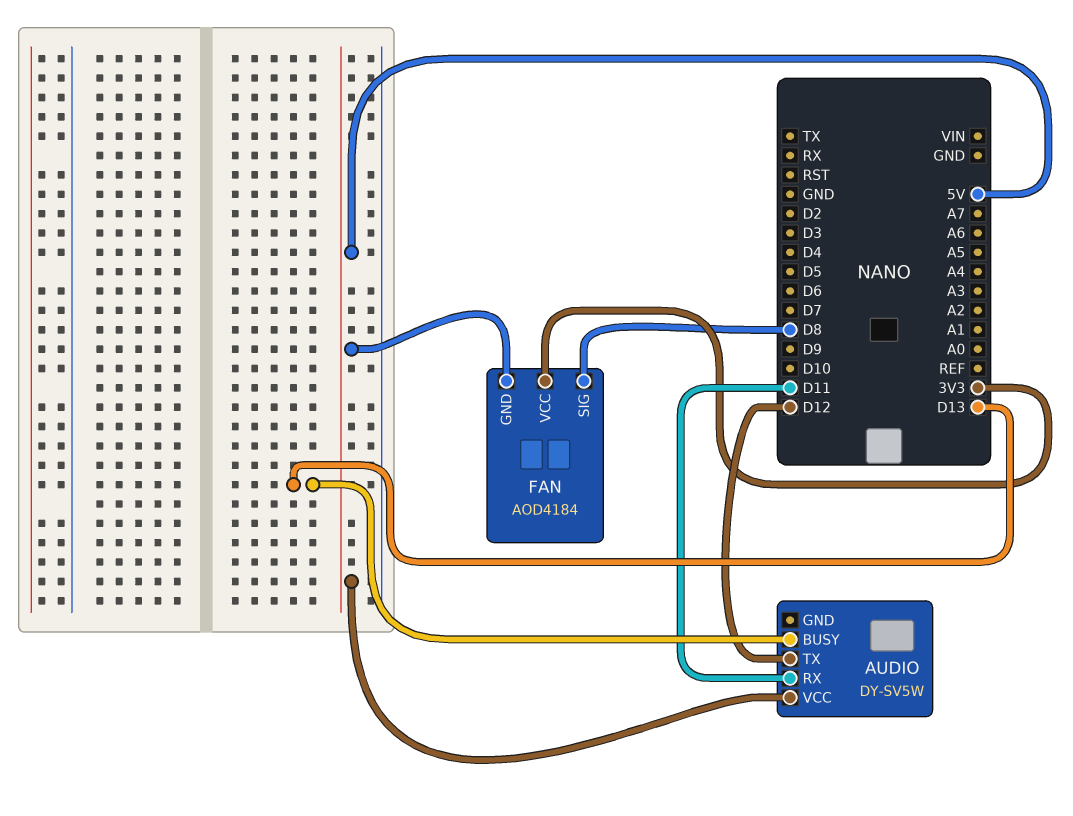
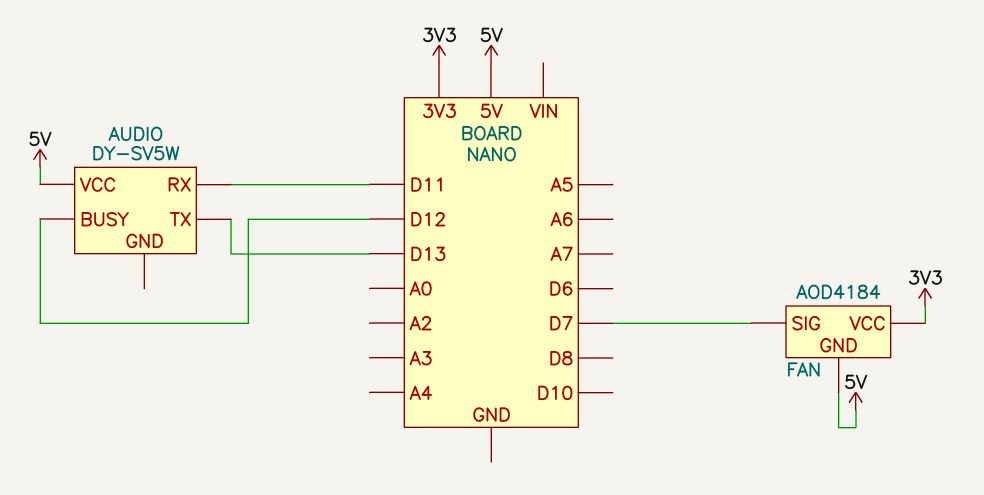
AUDIO pin BUSY: D13 -> D12
AUDIO pin TX: D12 -> D13
FAN pin SIG: D8 -> D7

